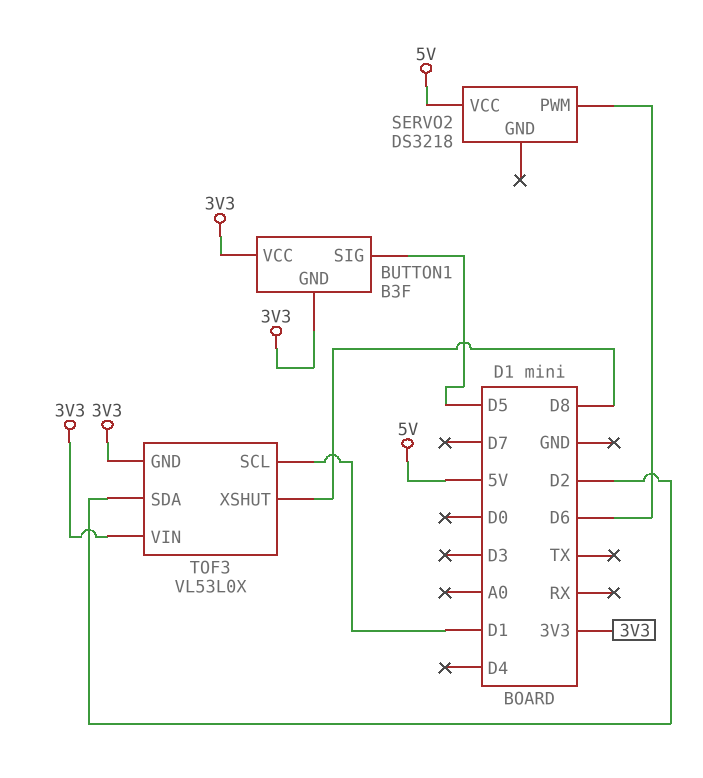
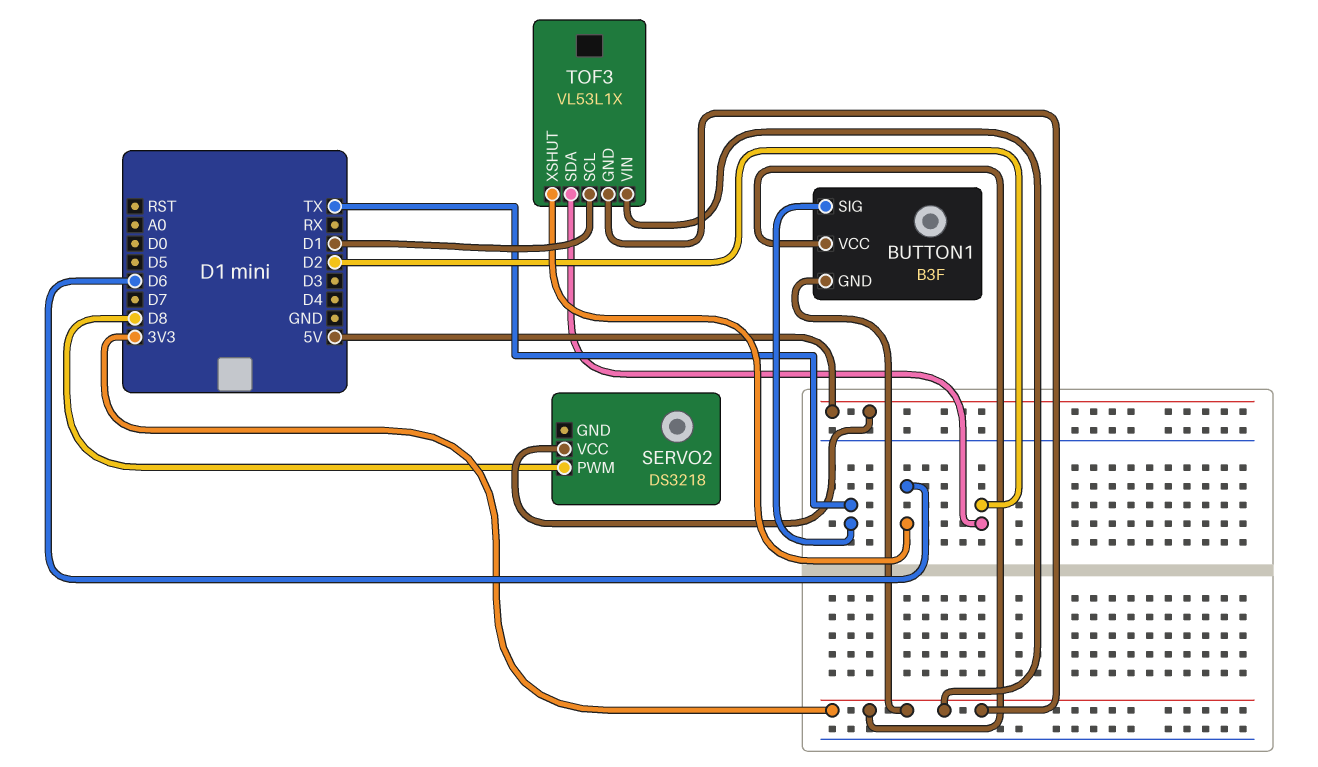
BUTTON1 pin SIG: D5 -> TX
SERVO2 pin PWM: D6 -> D8
TOF3: VL53L0X -> VL53L1X
TOF3 pin XSHUT: D8 -> D6

